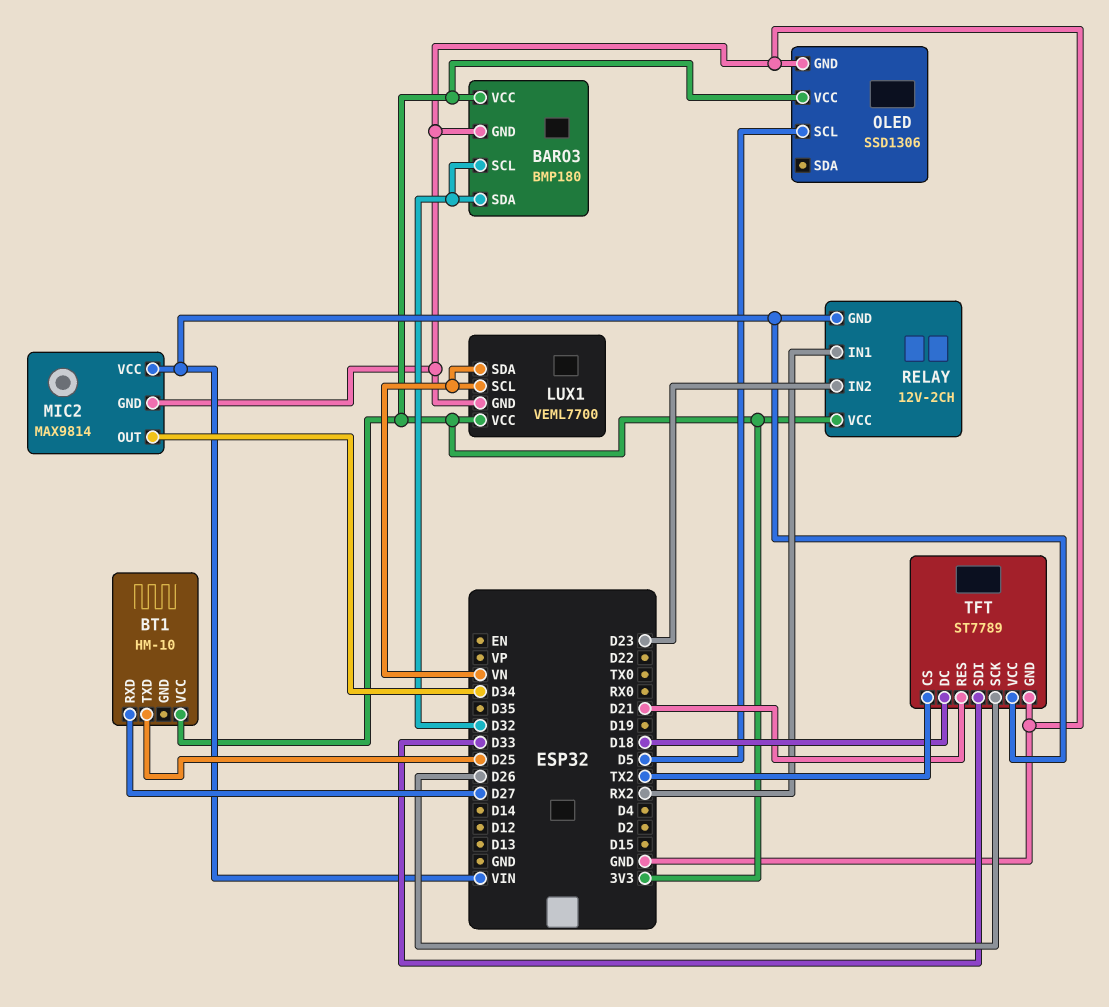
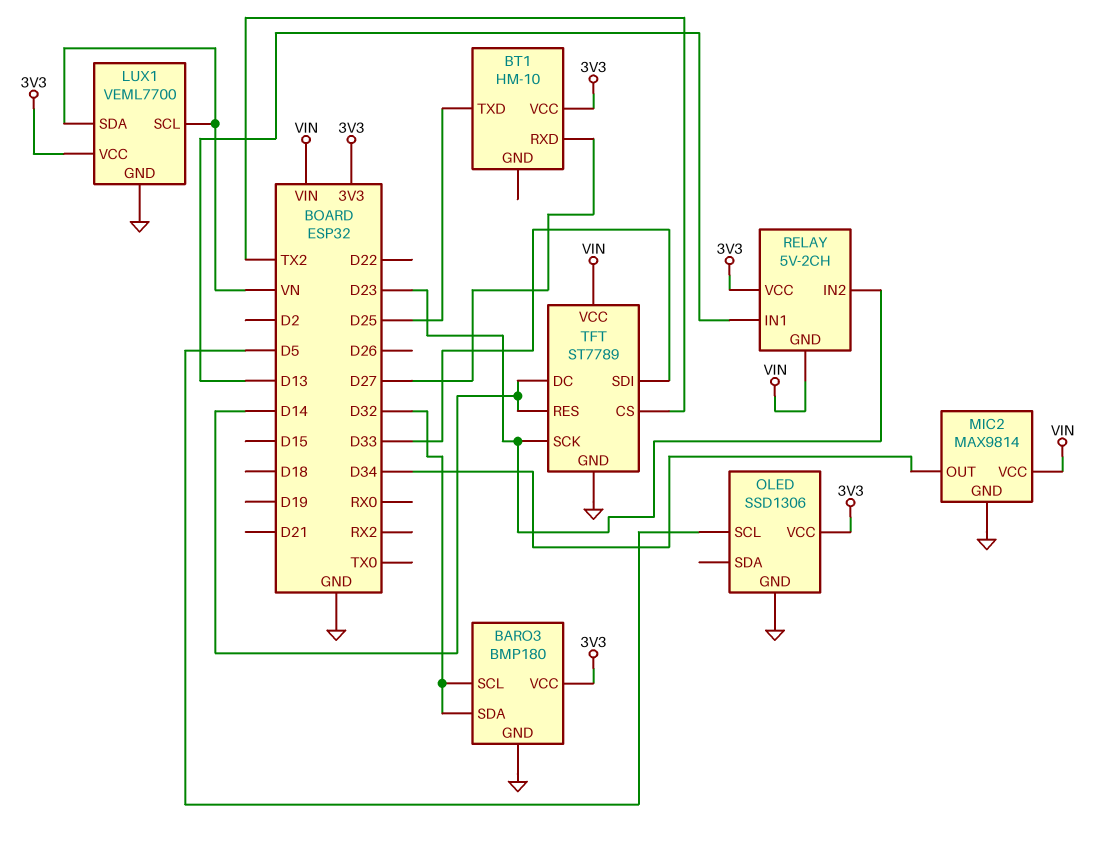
RELAY: 12V-2CH -> 5V-2CH
RELAY pin IN1: RX2 -> D13
TFT pin DC: D18 -> D14
TFT pin RES: D21 -> D14
TFT pin SCK: D26 -> D23

